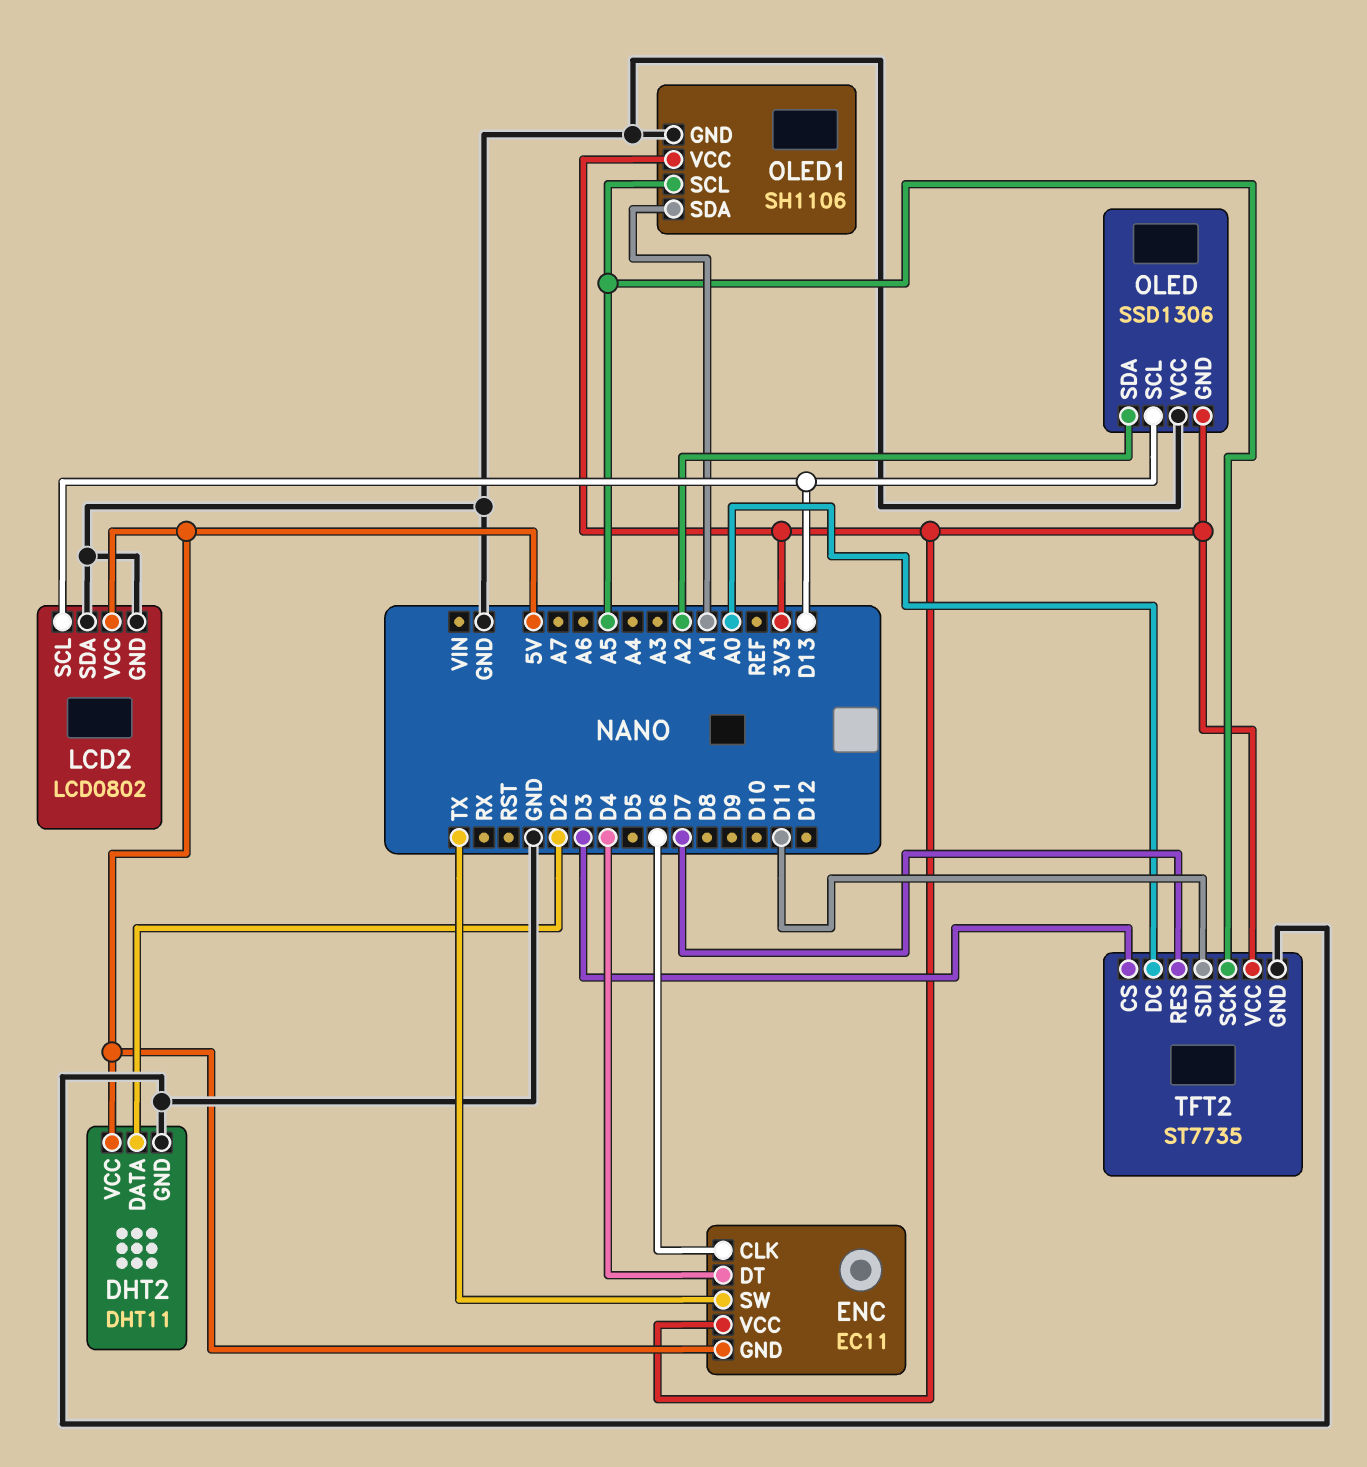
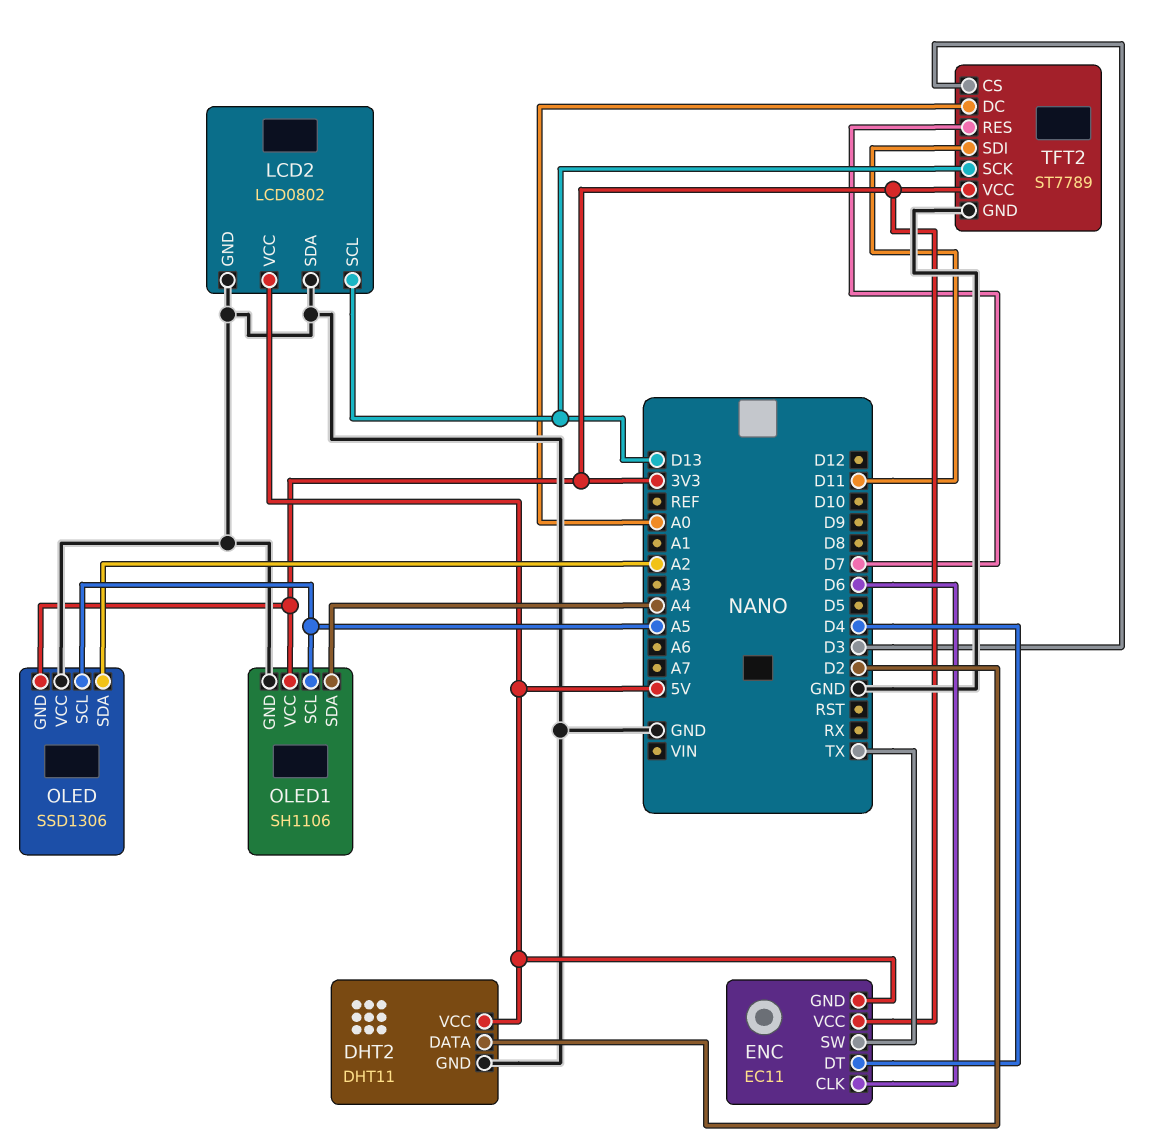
OLED pin SCL: D13 -> A5
OLED1 pin SDA: A1 -> A4
TFT2: ST7735 -> ST7789
TFT2 pin SCK: A5 -> D13

